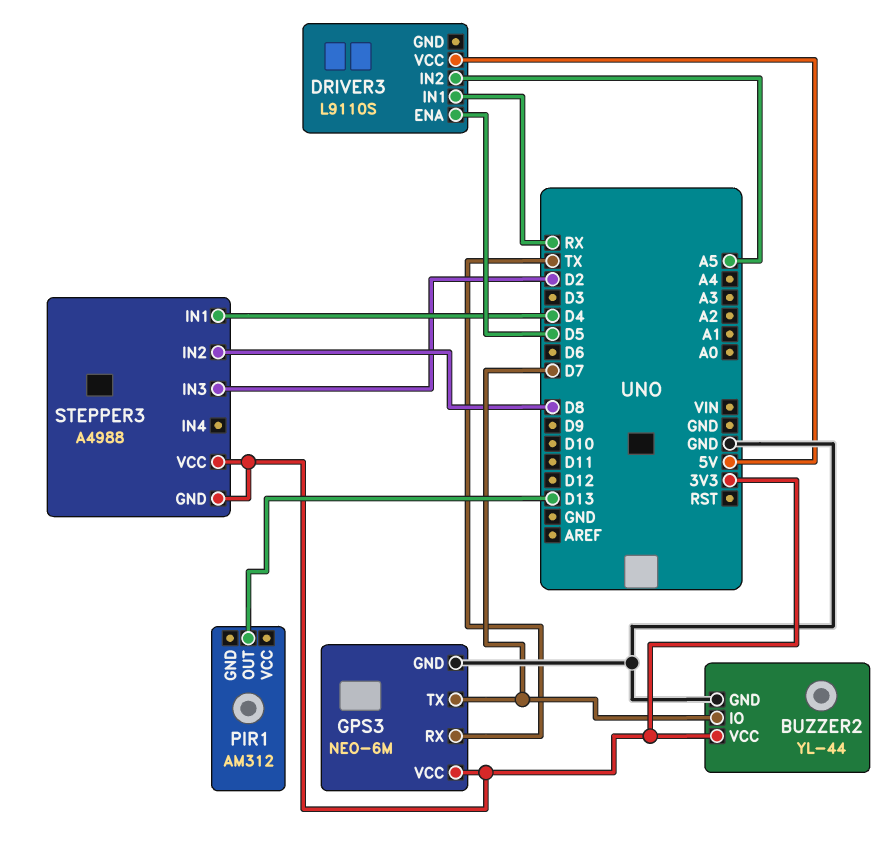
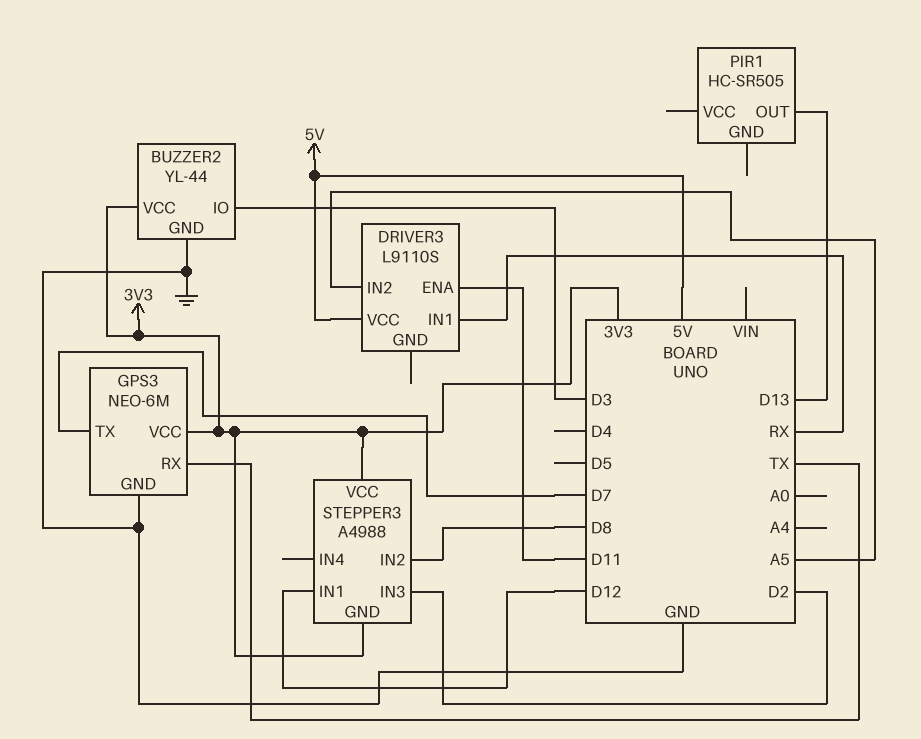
BUZZER2 pin IO: D7 -> D3
DRIVER3 pin ENA: D5 -> D11
PIR1: AM312 -> HC-SR505
STEPPER3 pin IN1: D4 -> D12

